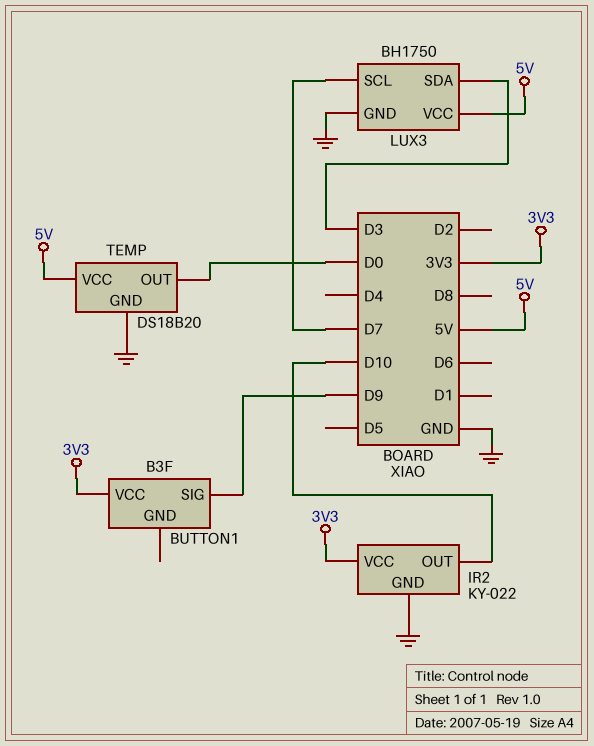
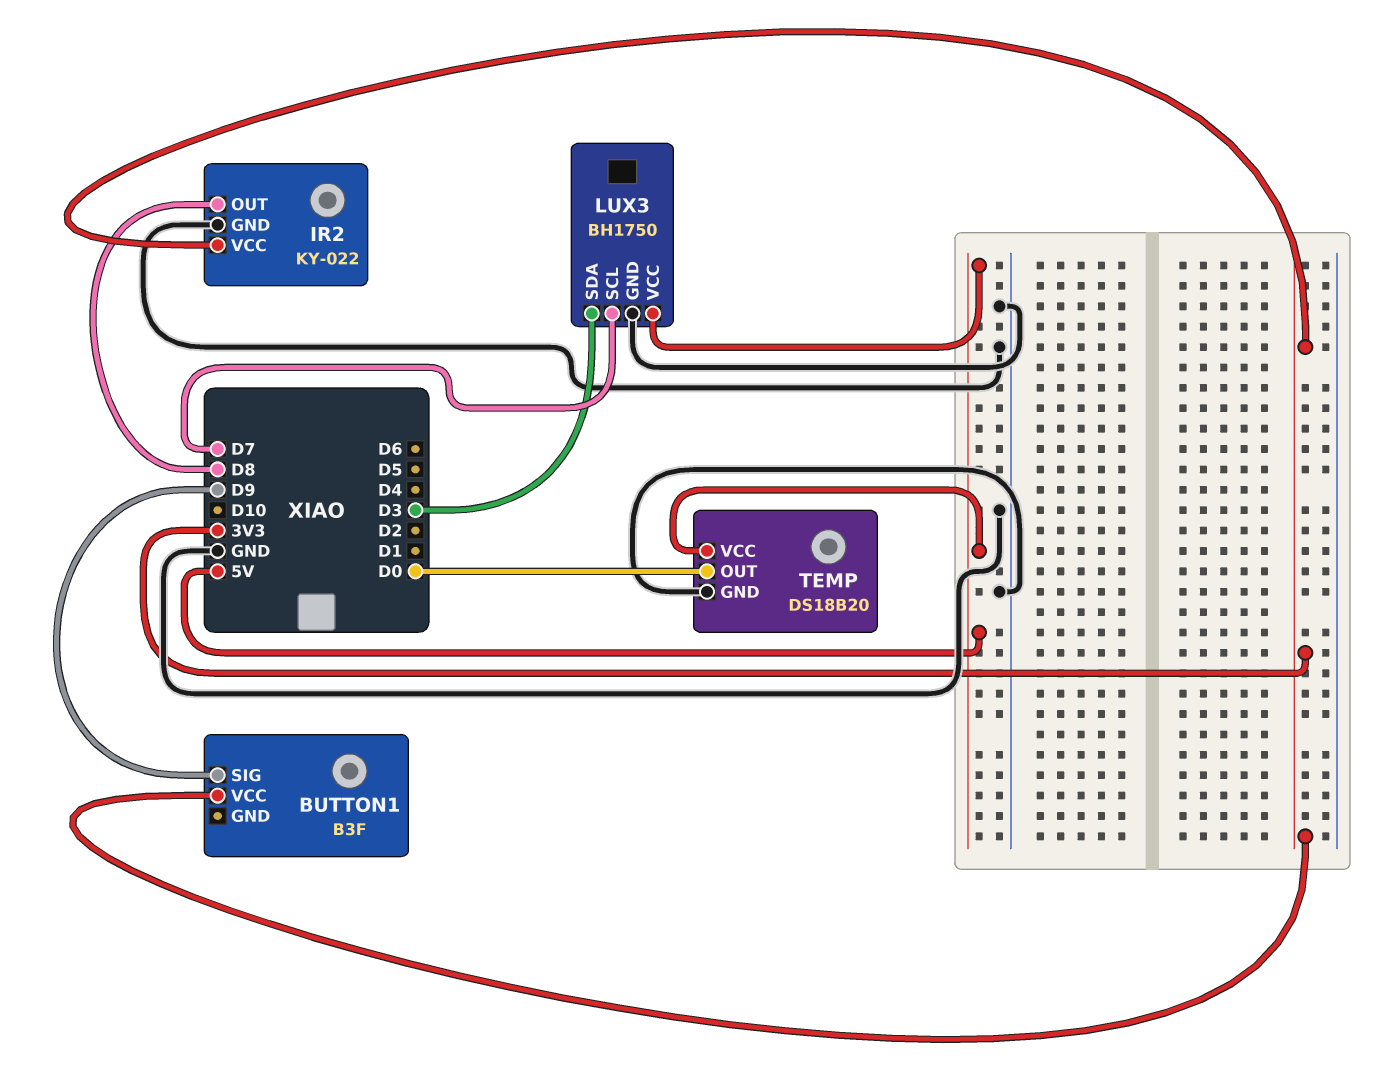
IR2 pin OUT: D10 -> D8

